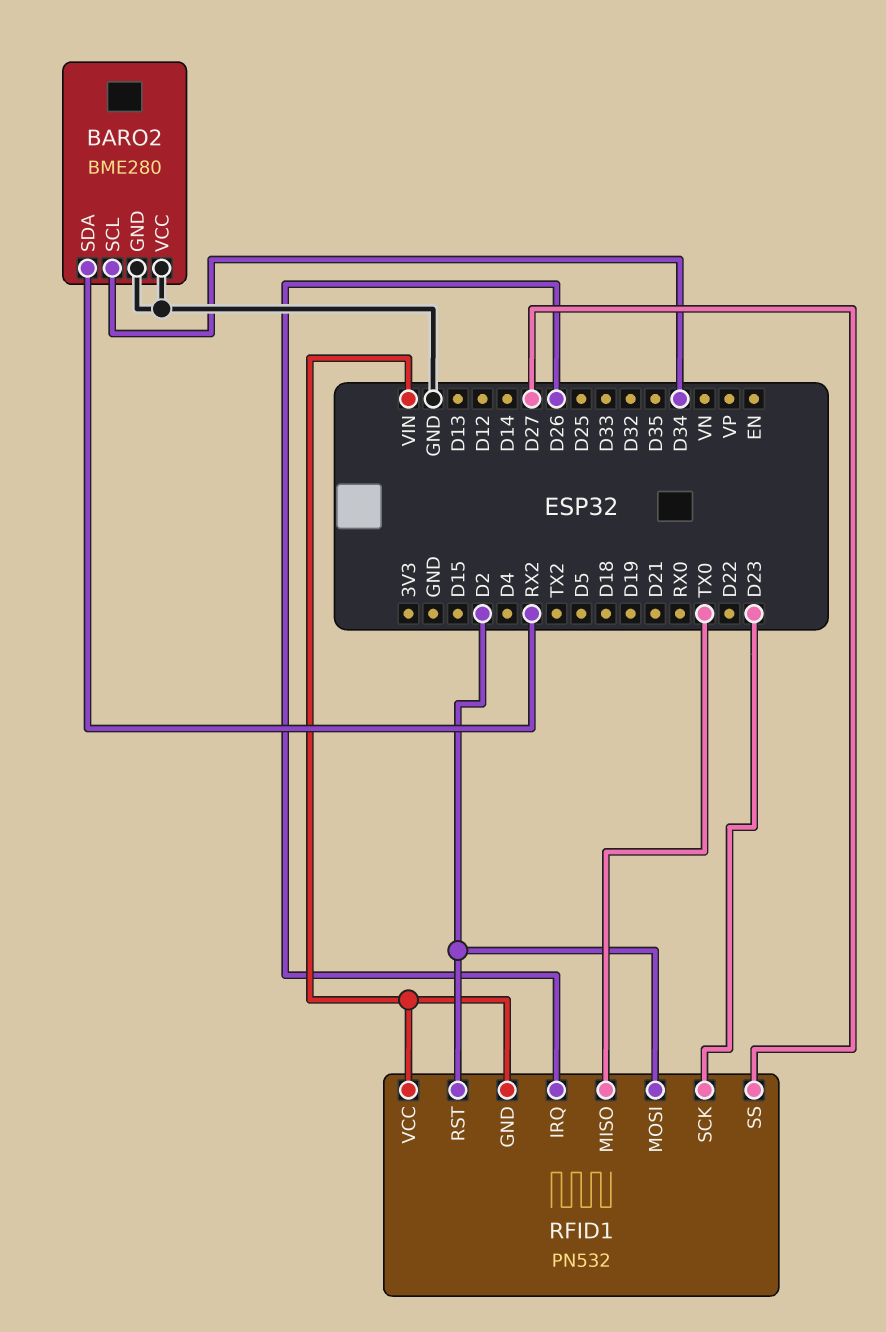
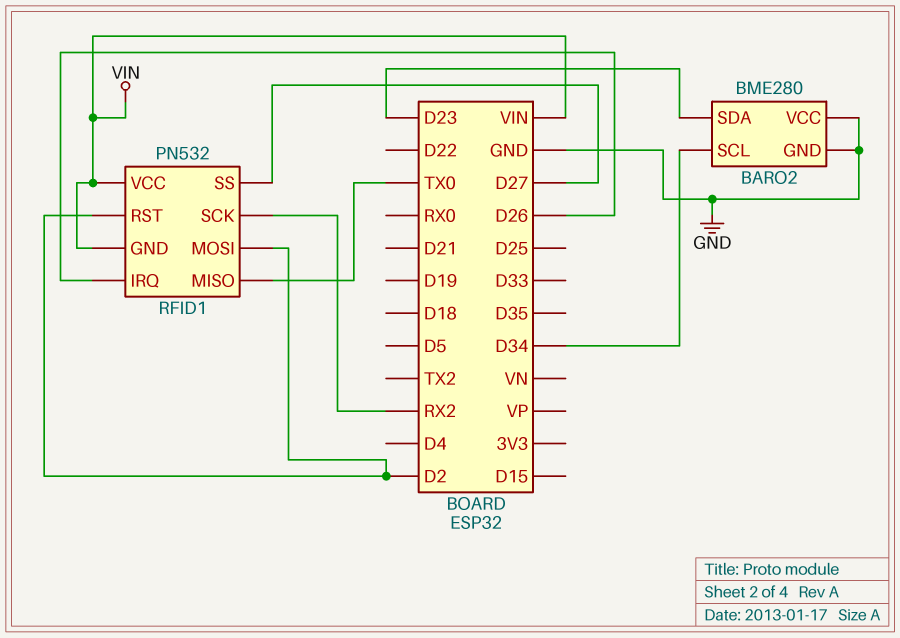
BARO2 pin SDA: RX2 -> D23
RFID1 pin SCK: D23 -> RX2

